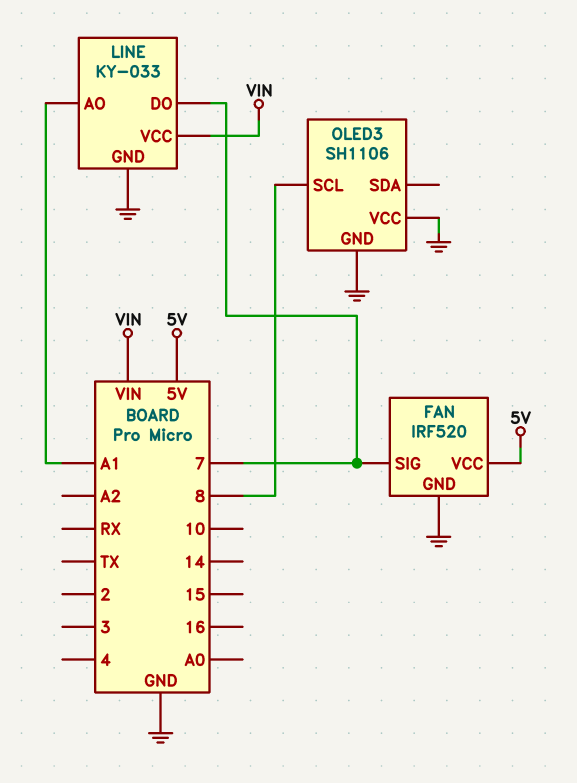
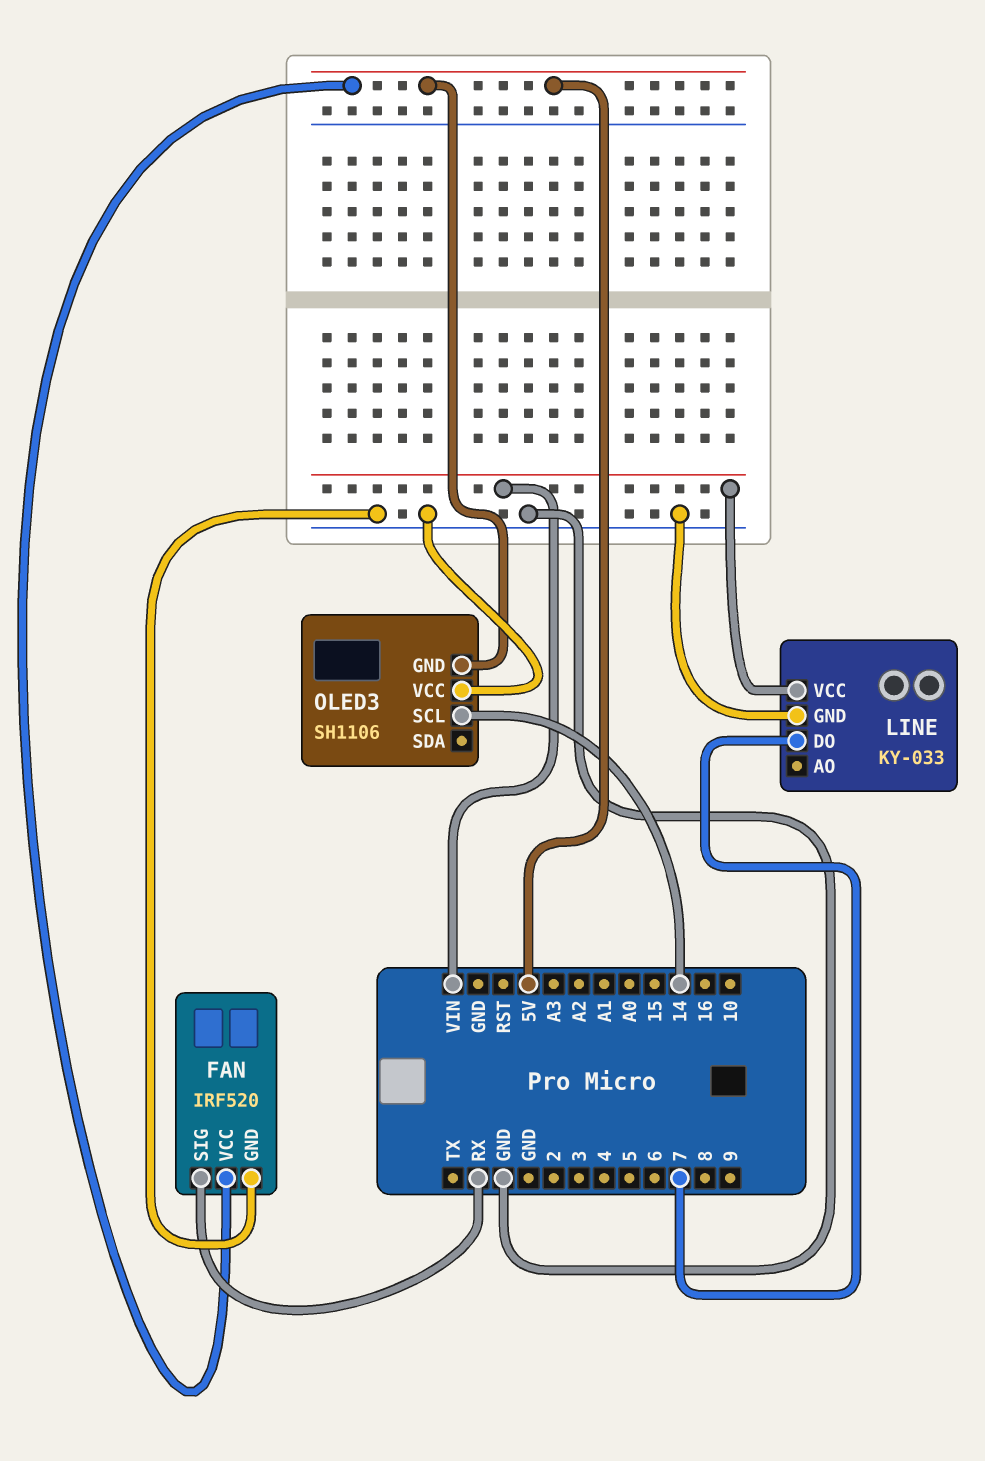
FAN pin SIG: 7 -> RX
LINE pin AO: A1 -> none
OLED3 pin GND: GND -> 5V
OLED3 pin SCL: 8 -> 14

